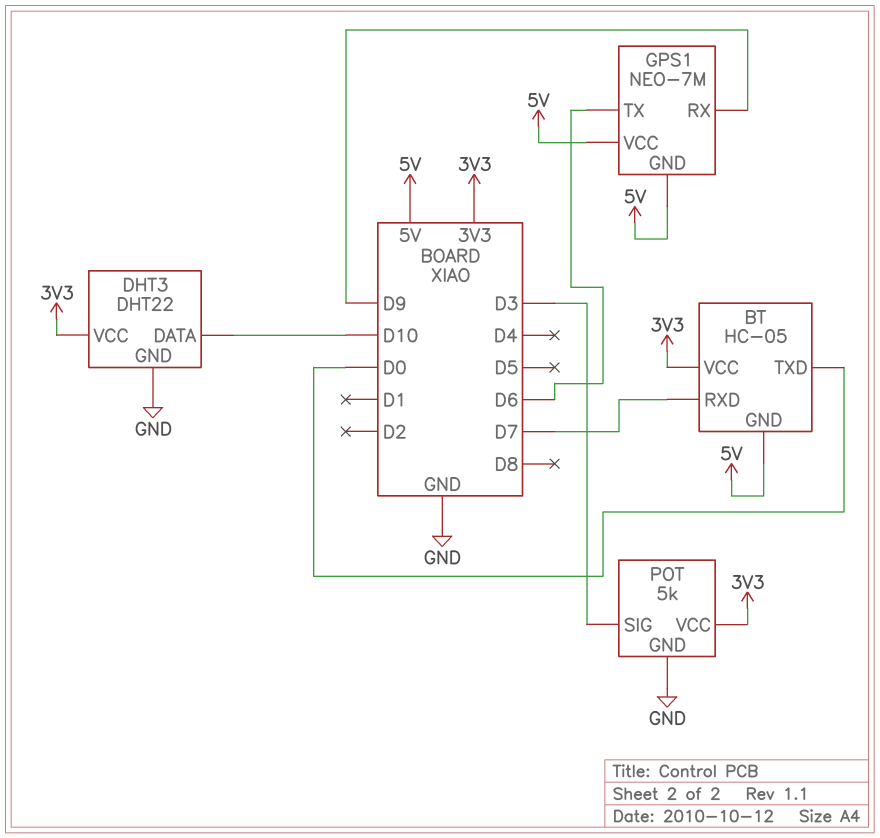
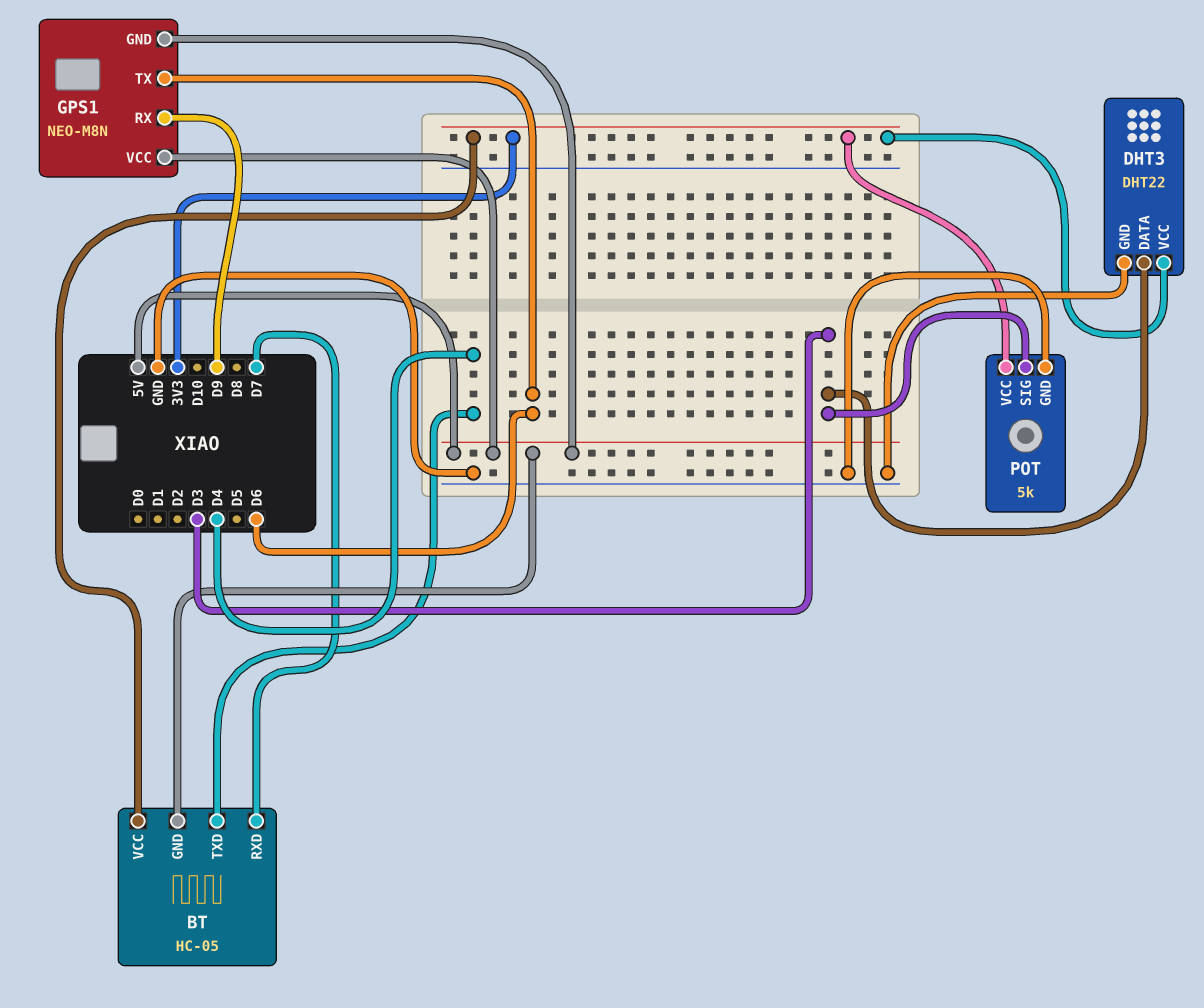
BT pin TXD: D0 -> D4
DHT3 pin DATA: D10 -> D3
GPS1: NEO-7M -> NEO-M8N

